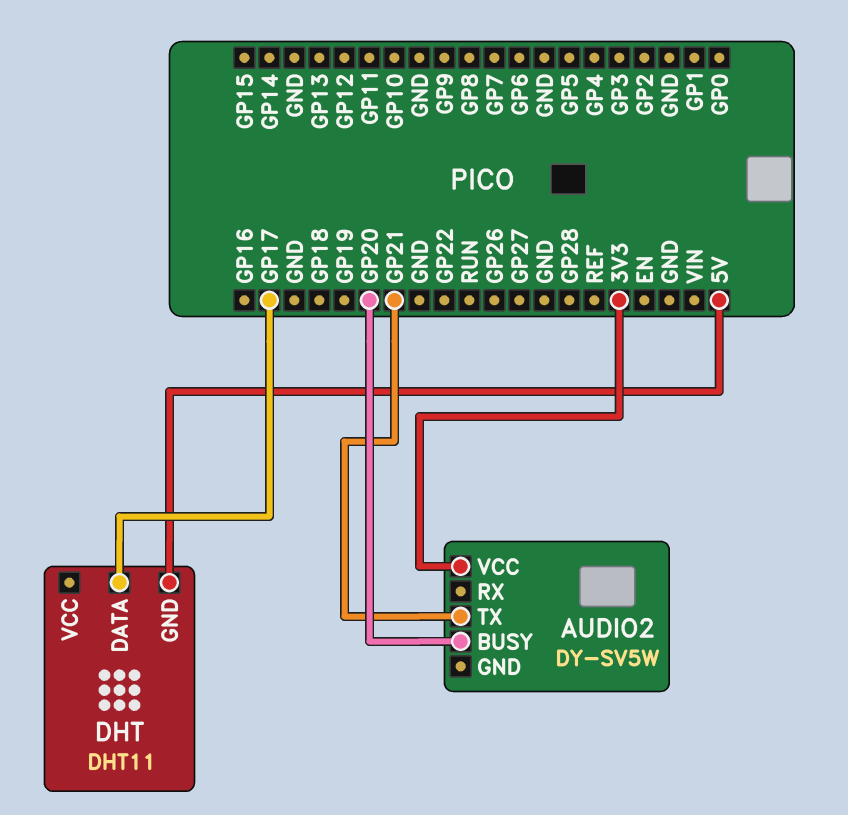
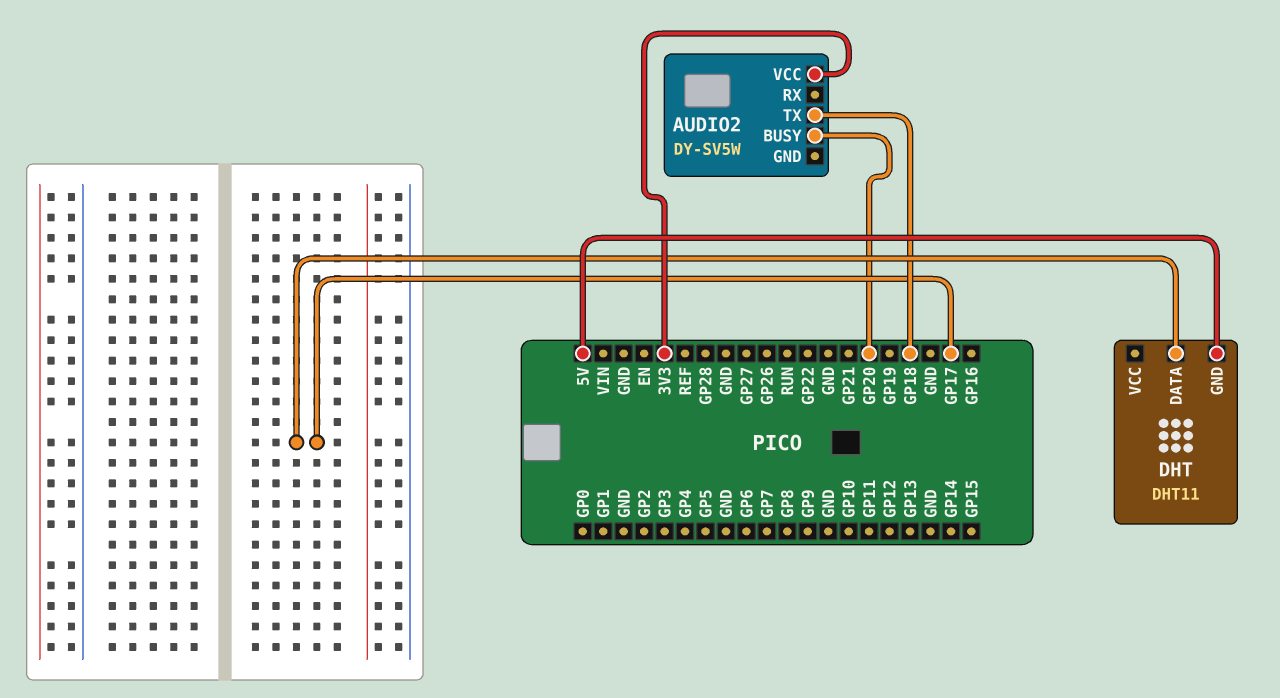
AUDIO2 pin TX: GP21 -> GP18

